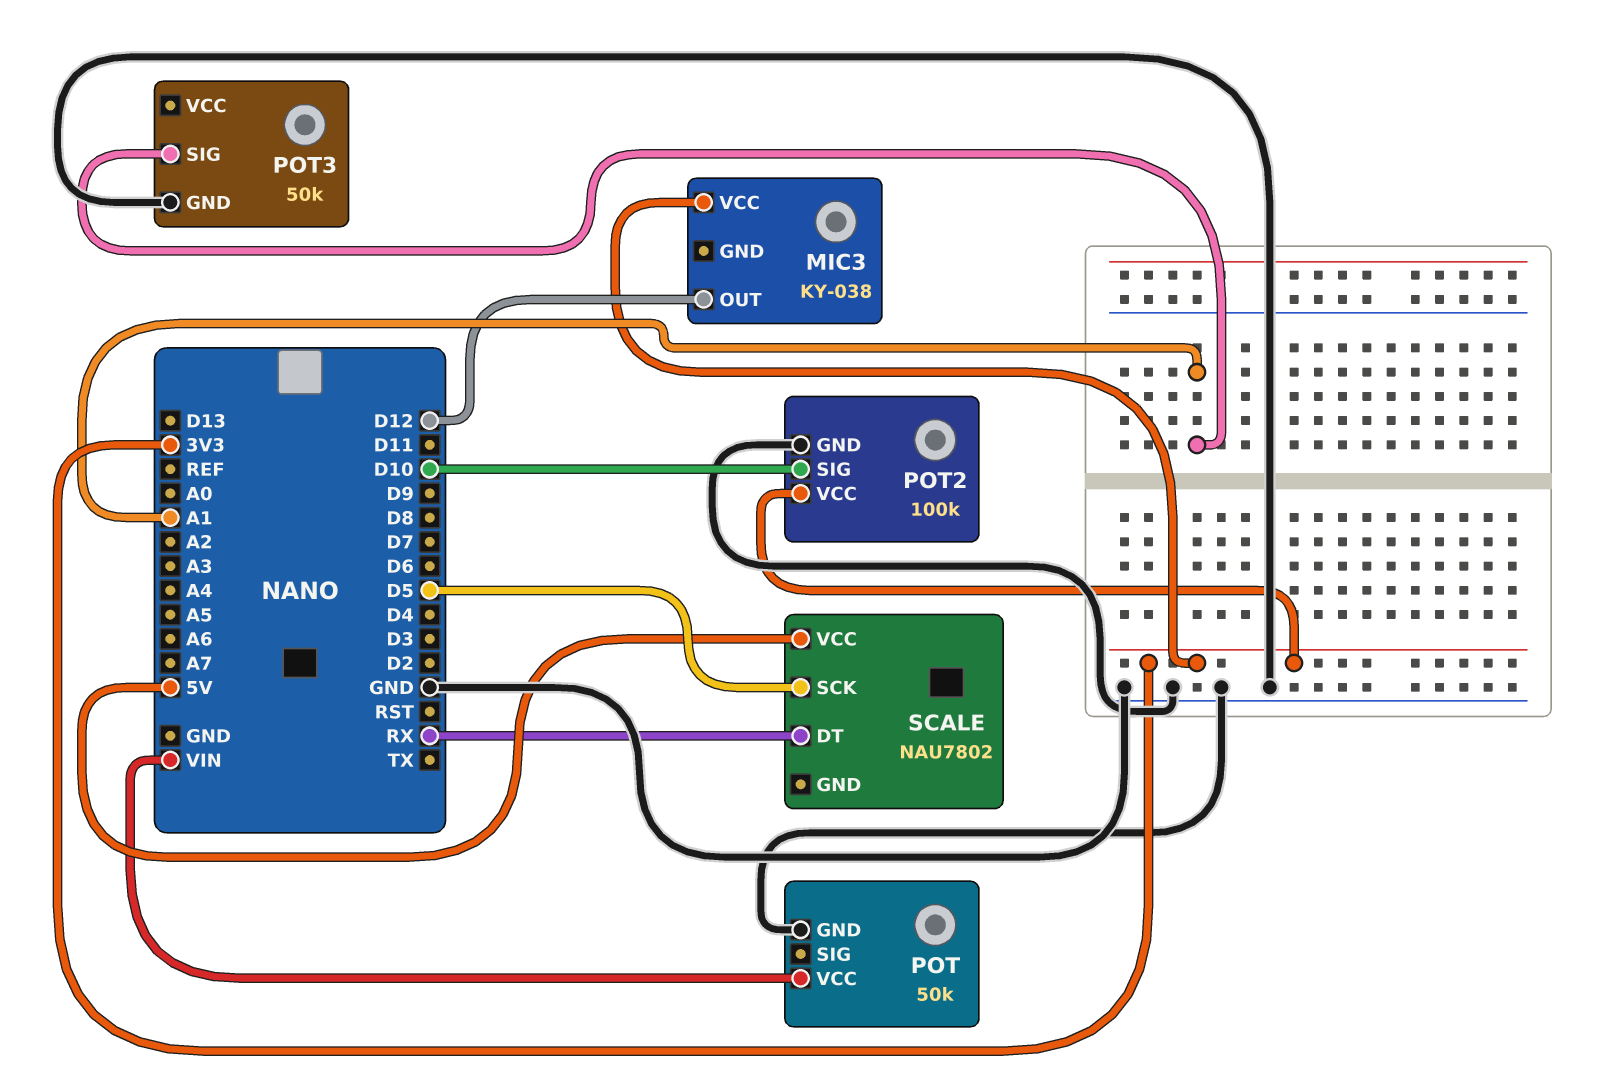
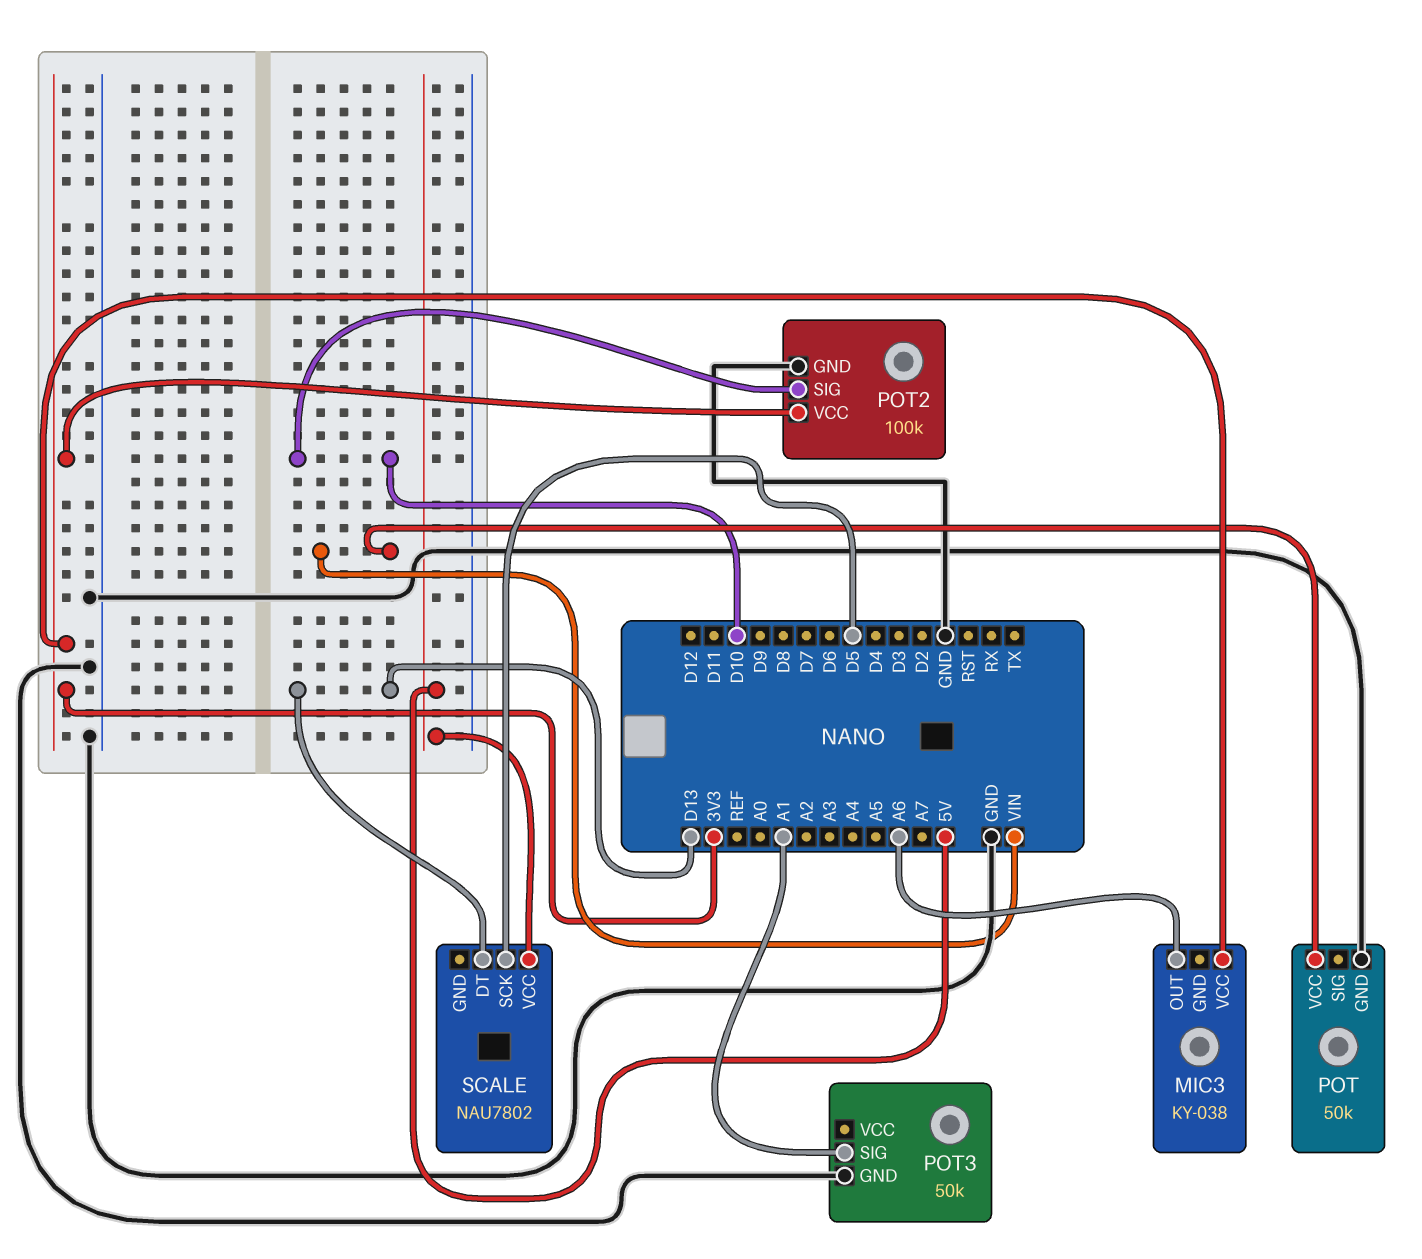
MIC3 pin OUT: D12 -> A6
SCALE pin DT: RX -> D13

